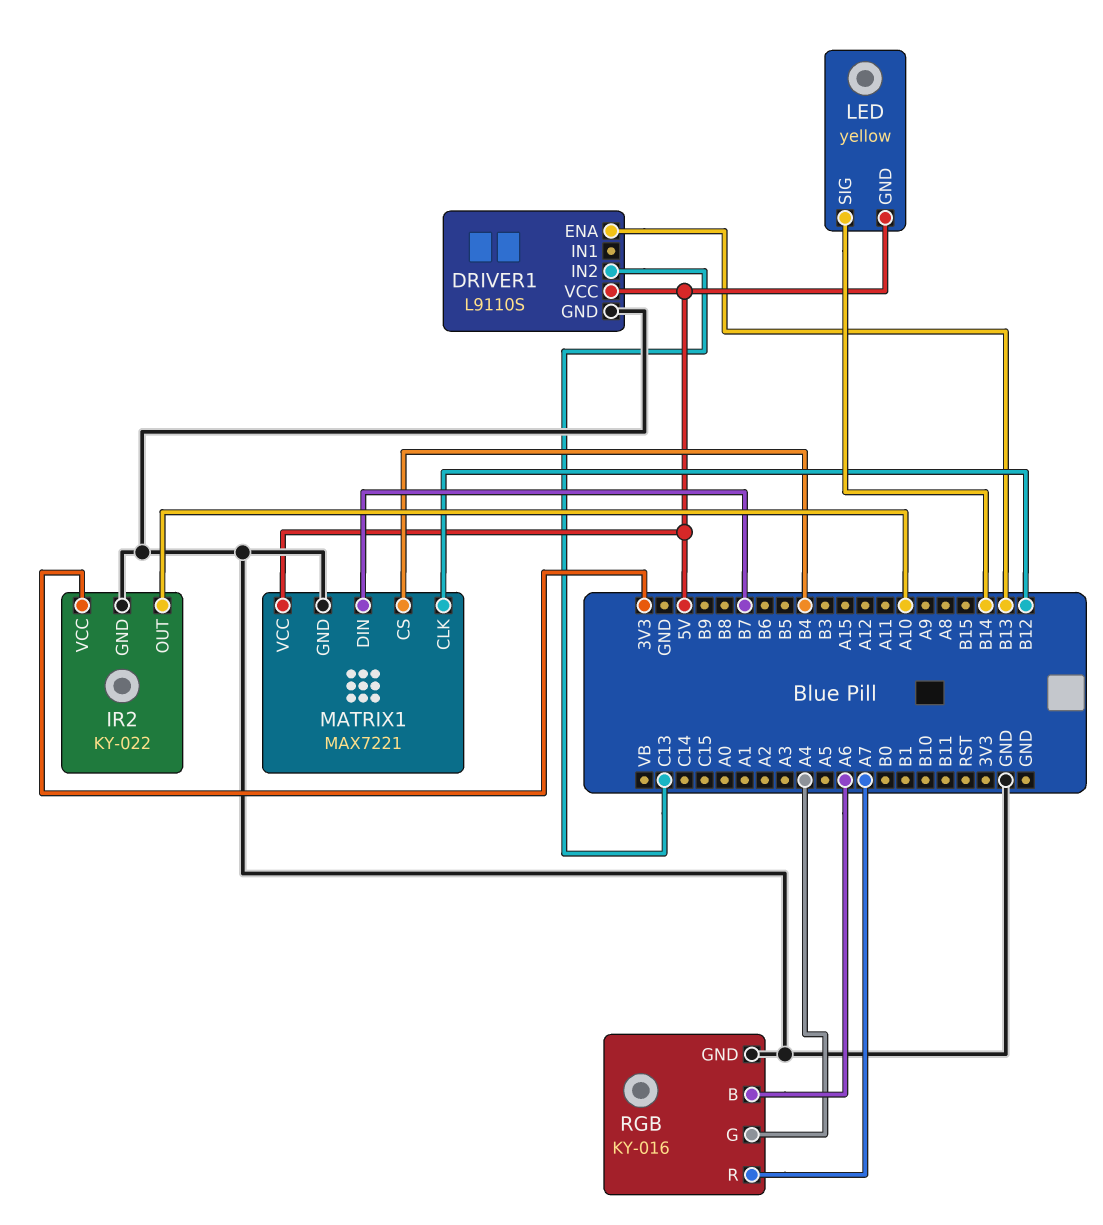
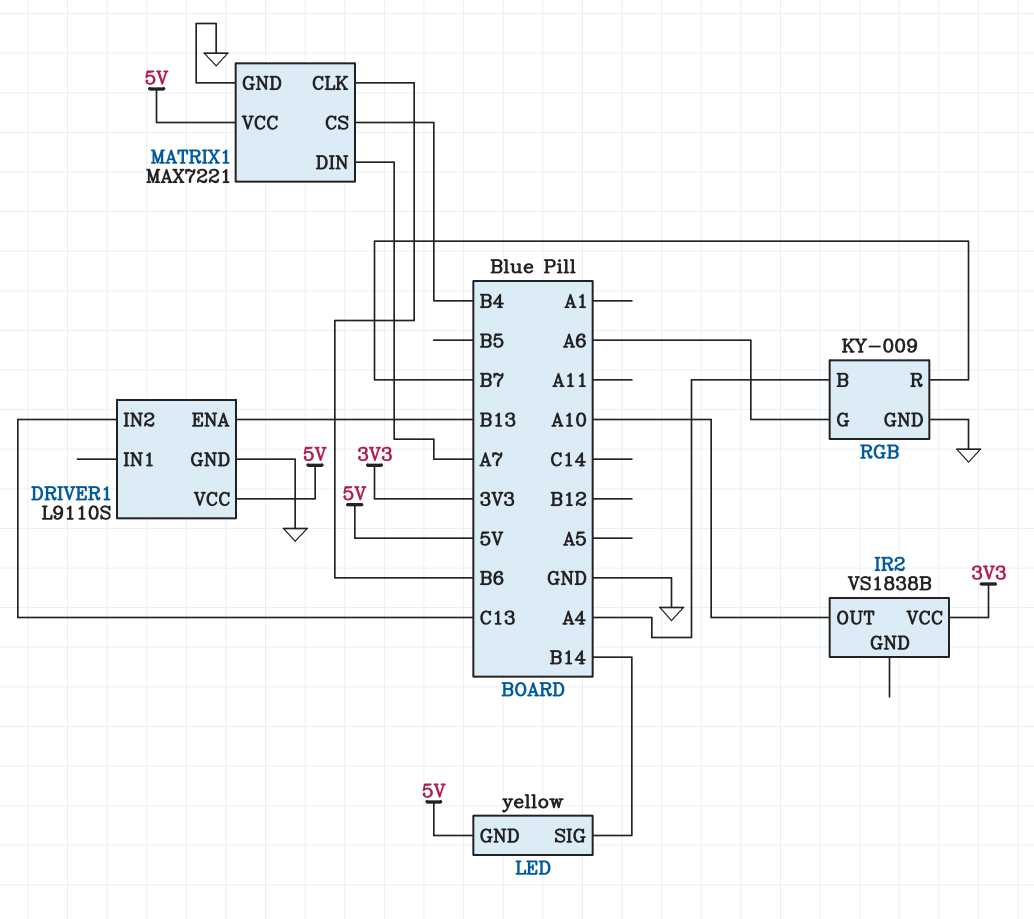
IR2: KY-022 -> VS1838B
IR2 pin GND: GND -> none
MATRIX1 pin CLK: B12 -> B6
MATRIX1 pin DIN: B7 -> A7
RGB: KY-016 -> KY-009
RGB pin B: A6 -> A4
RGB pin G: A4 -> A6
RGB pin R: A7 -> B7

